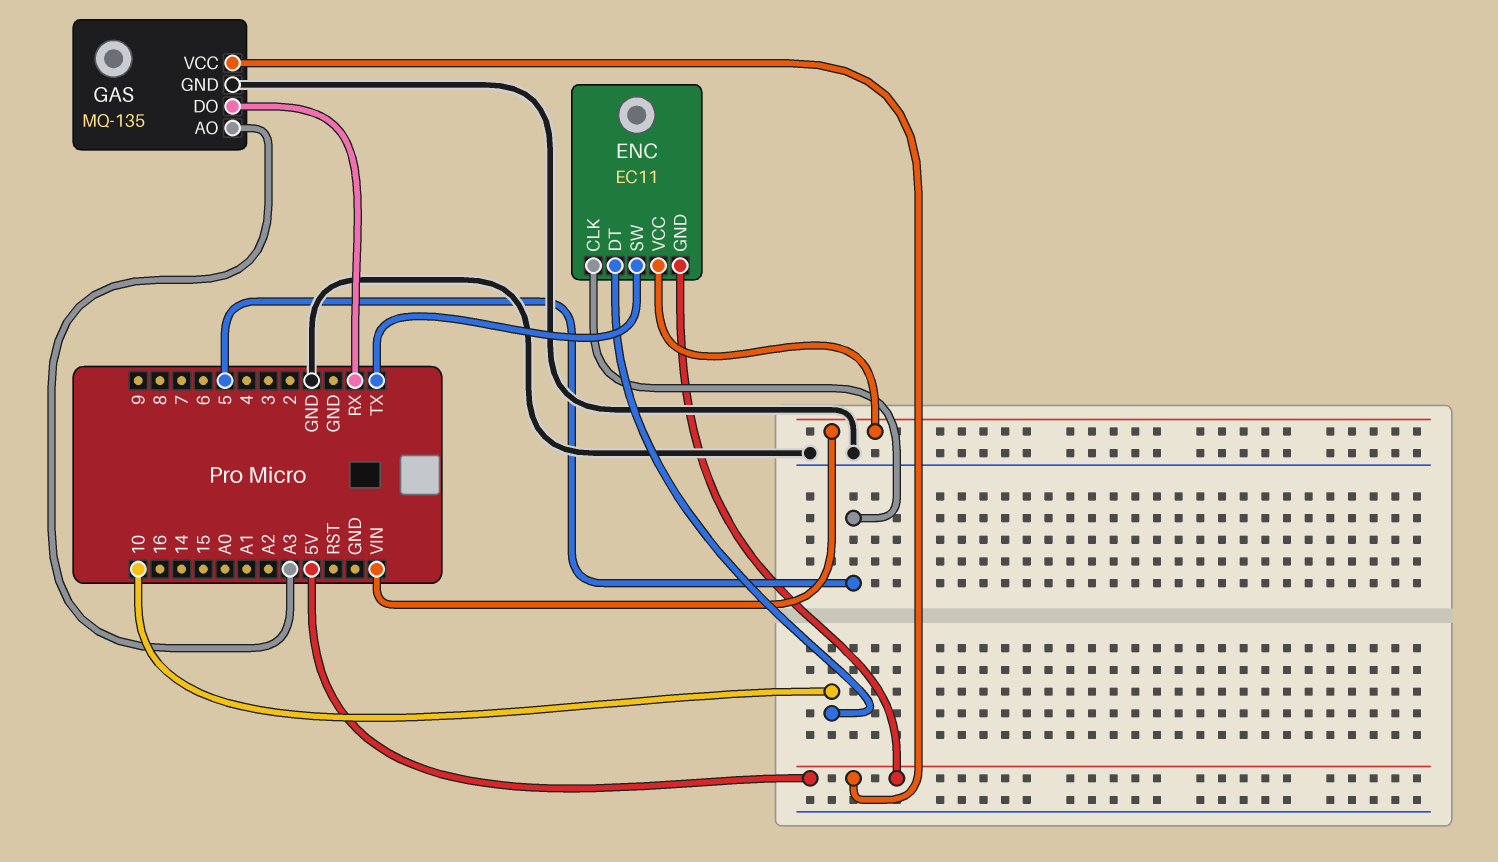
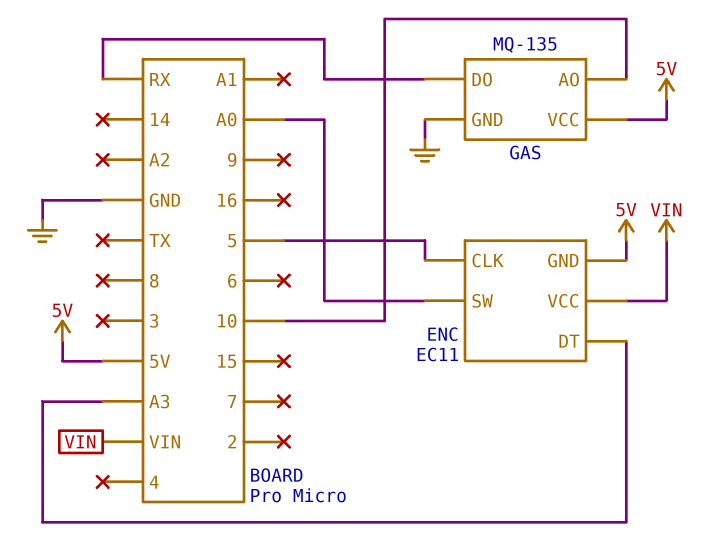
ENC pin DT: 10 -> A3
ENC pin SW: TX -> A0
GAS pin AO: A3 -> 10

